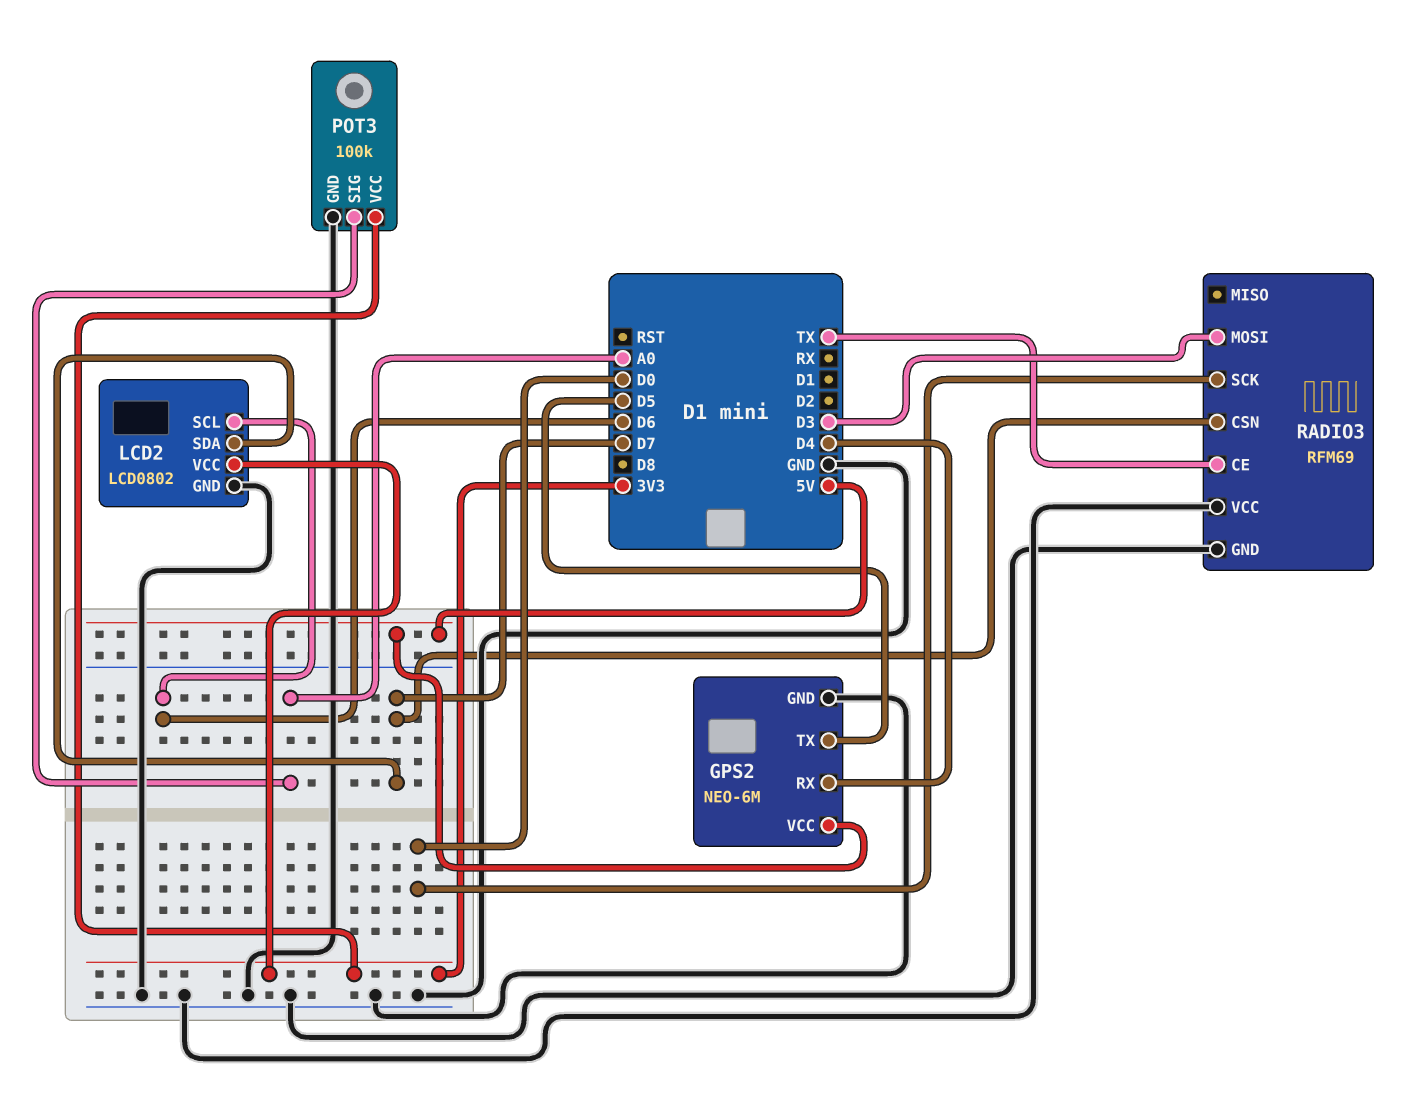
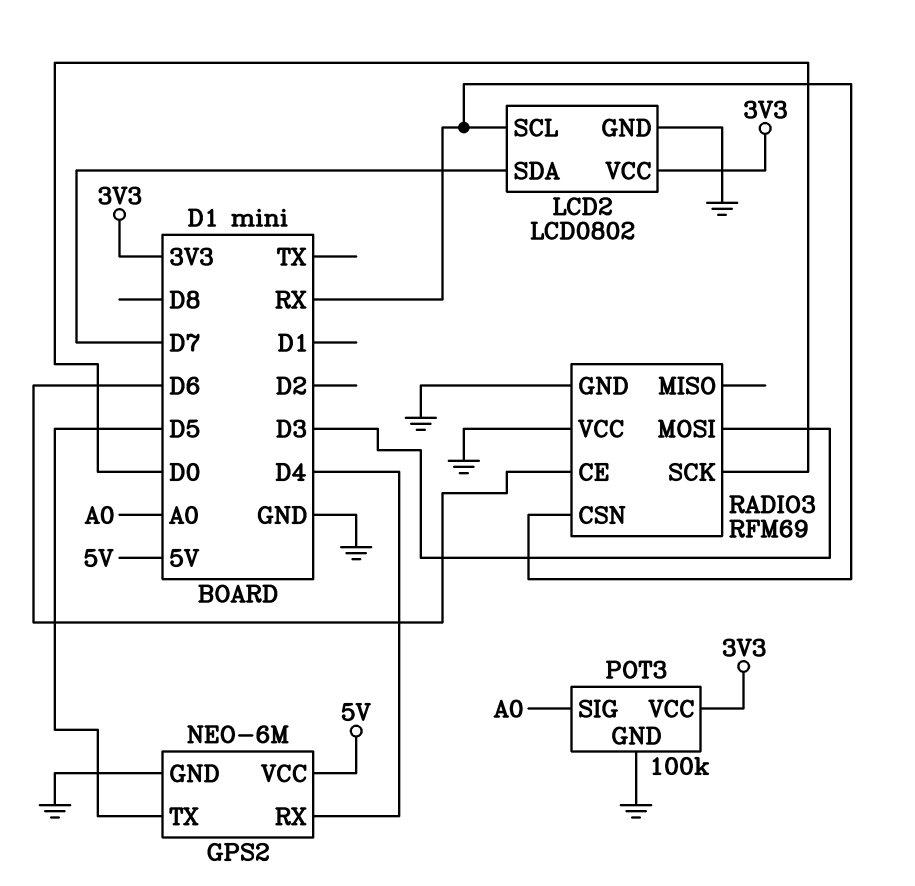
LCD2 pin SCL: D6 -> RX
RADIO3 pin CE: TX -> D6
RADIO3 pin CSN: D7 -> RX

